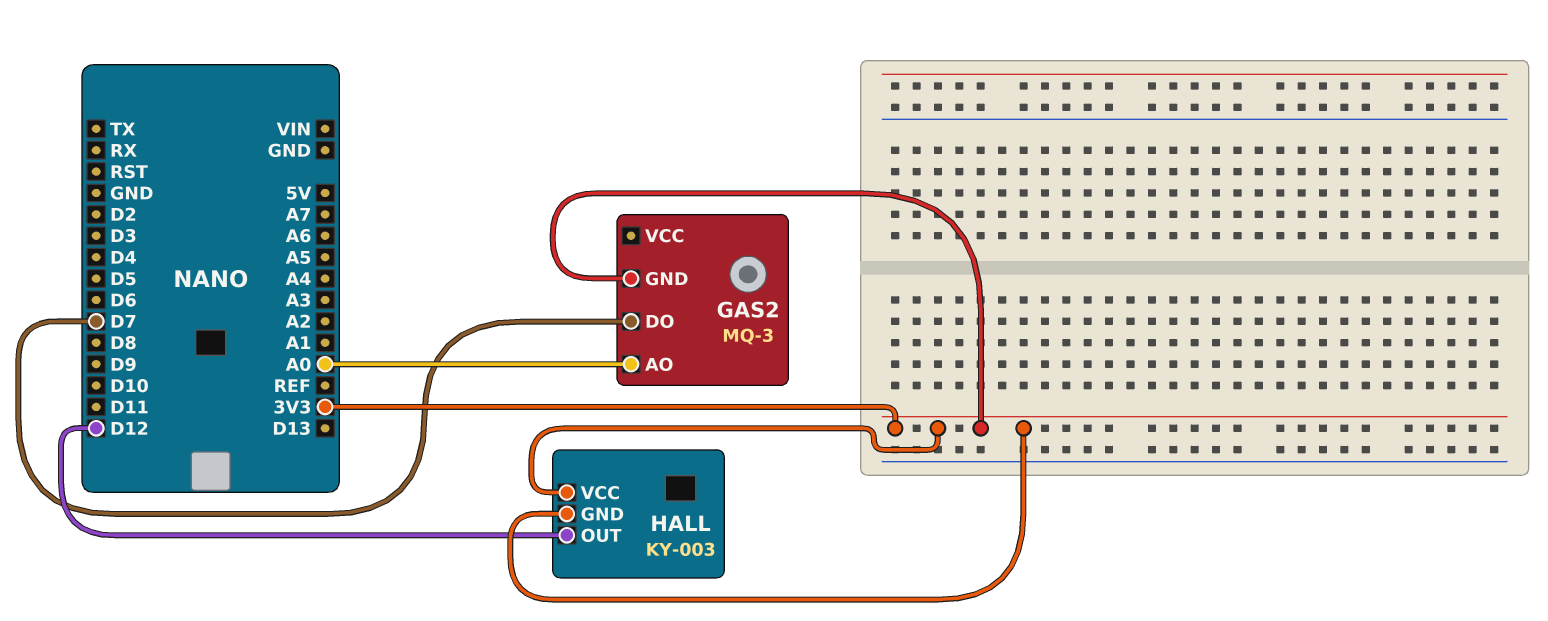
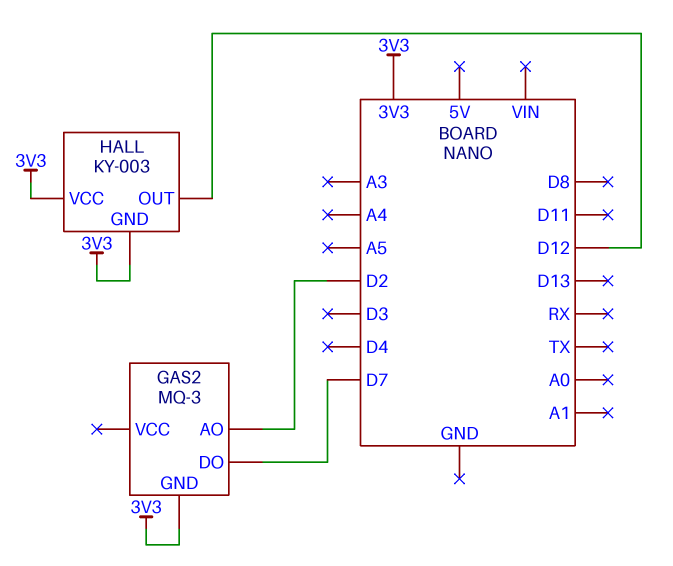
GAS2 pin AO: A0 -> D2

